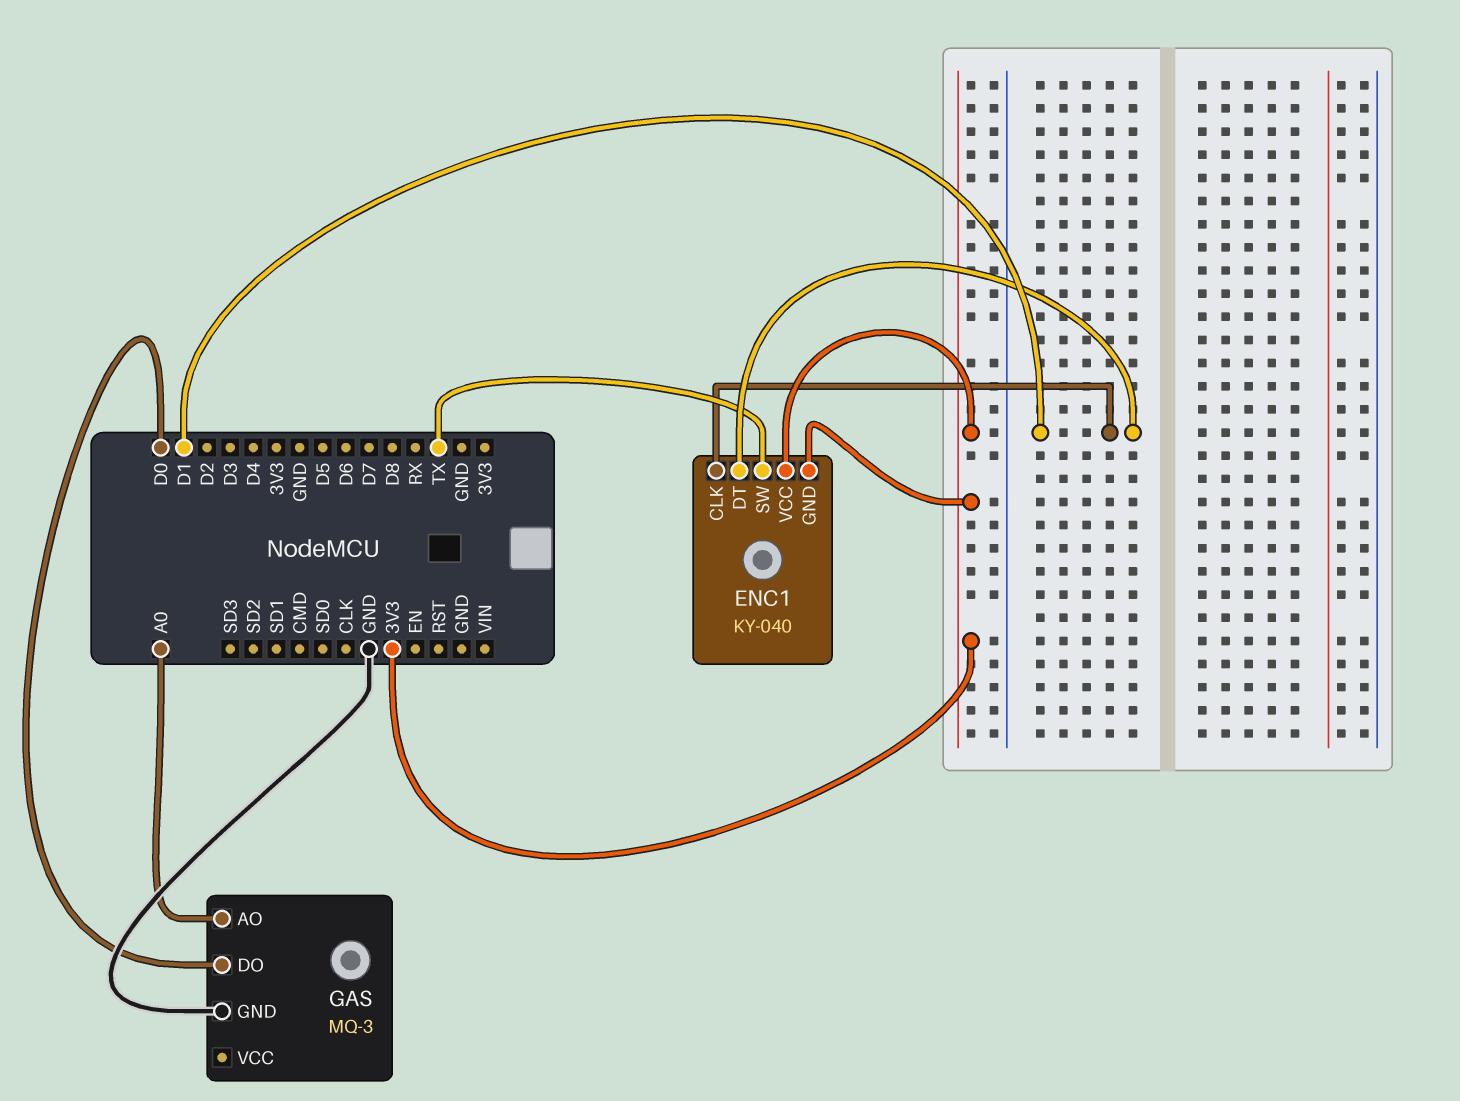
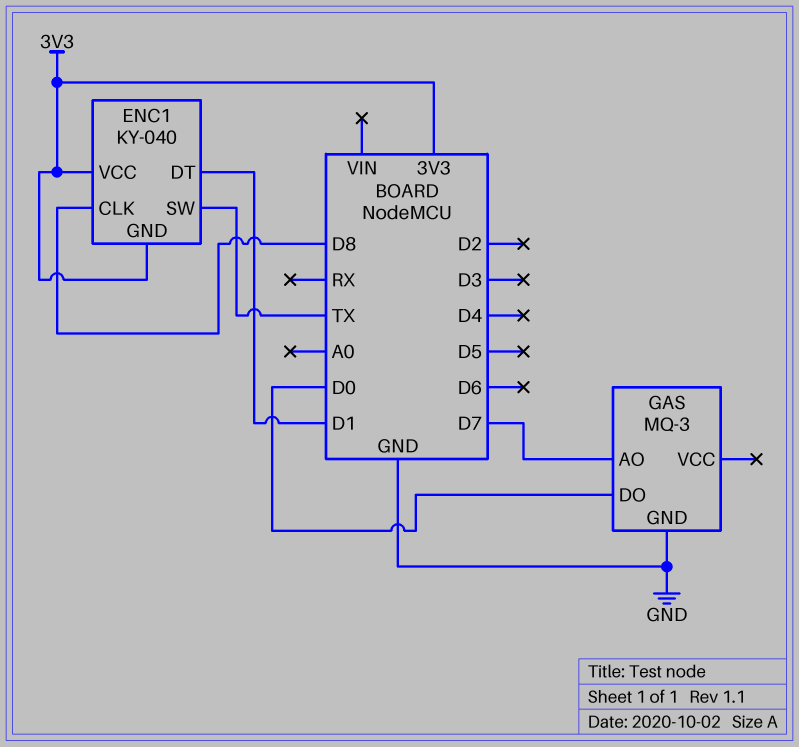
ENC1 pin CLK: D1 -> D8
GAS pin AO: A0 -> D7

